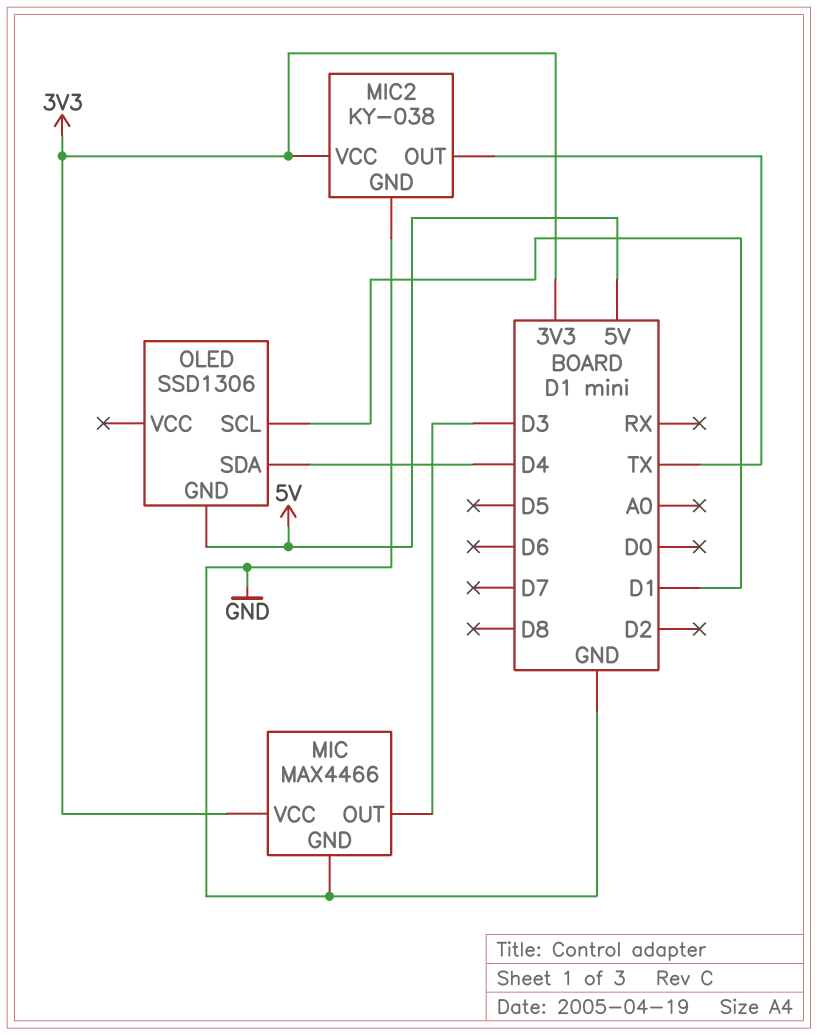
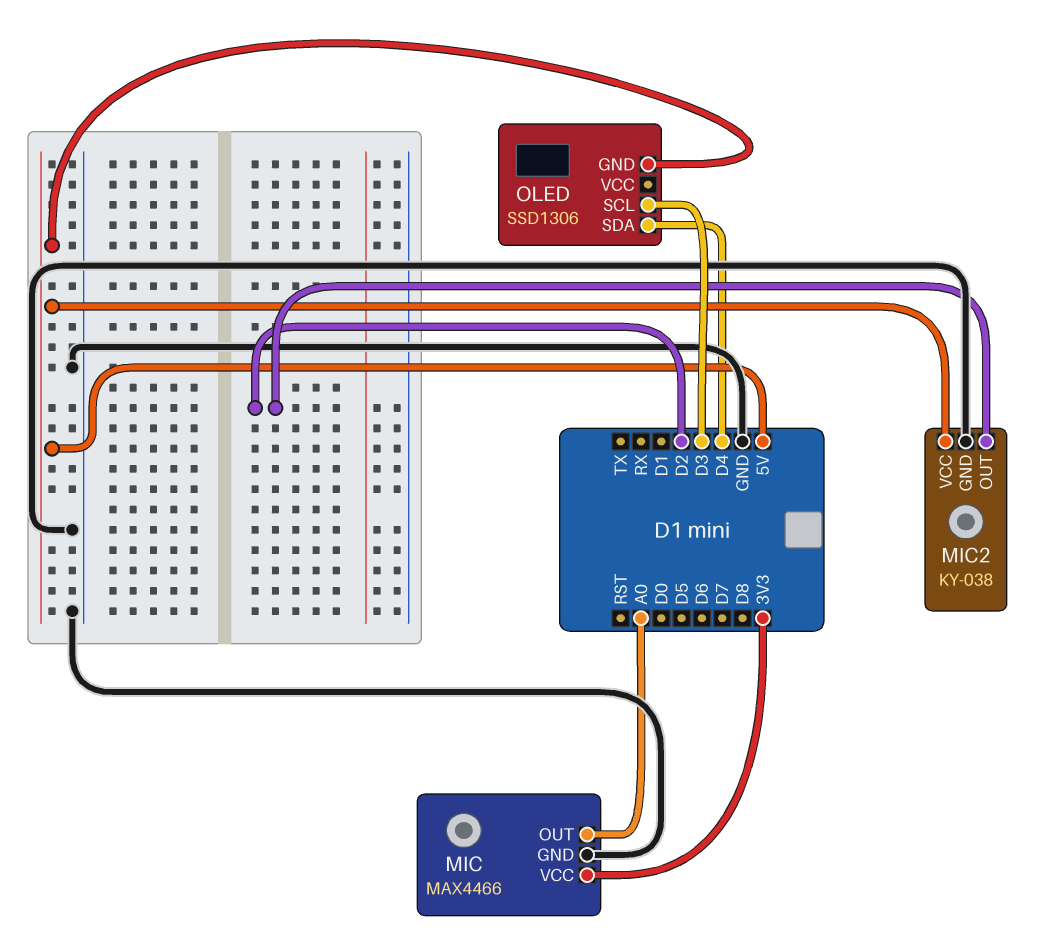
MIC pin OUT: D3 -> A0
MIC2 pin OUT: TX -> D2
MIC2 pin VCC: 3V3 -> 5V
OLED pin SCL: D1 -> D3

